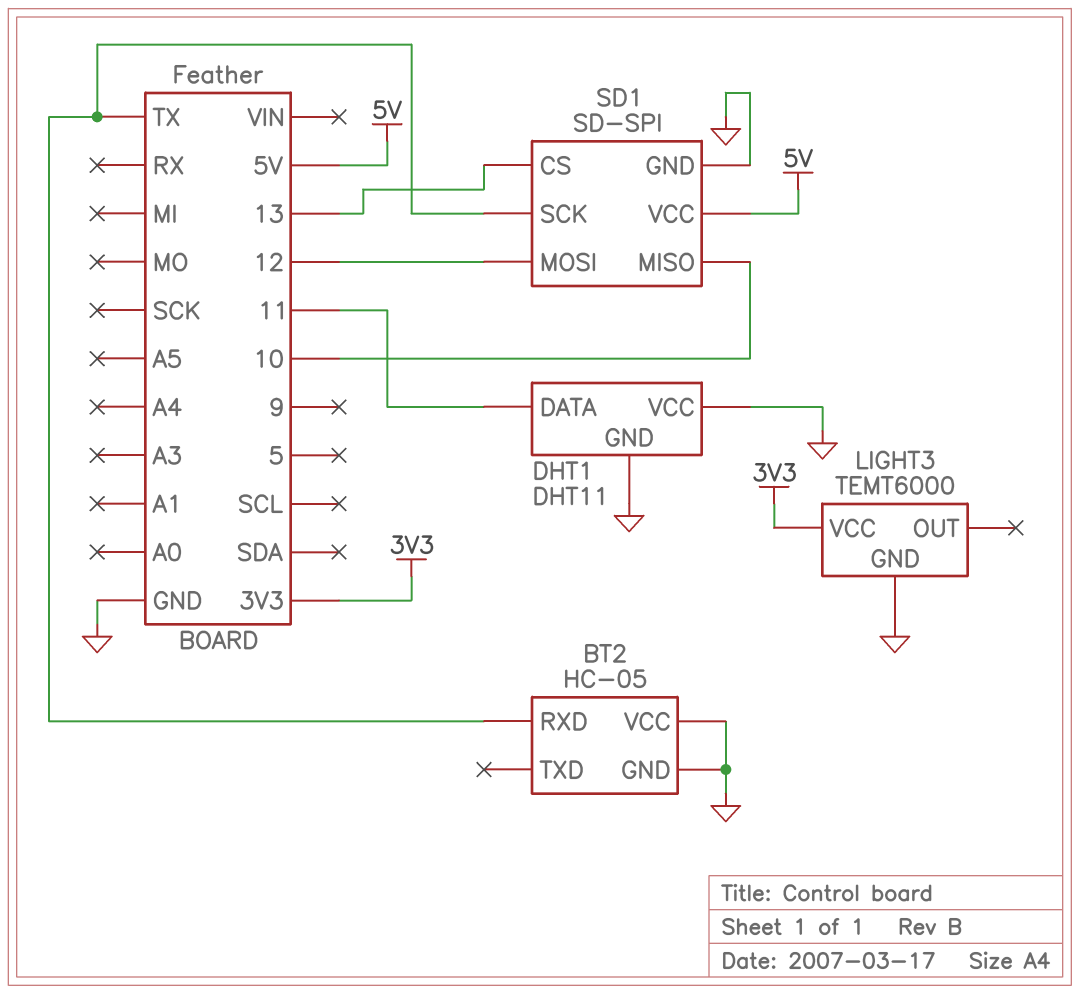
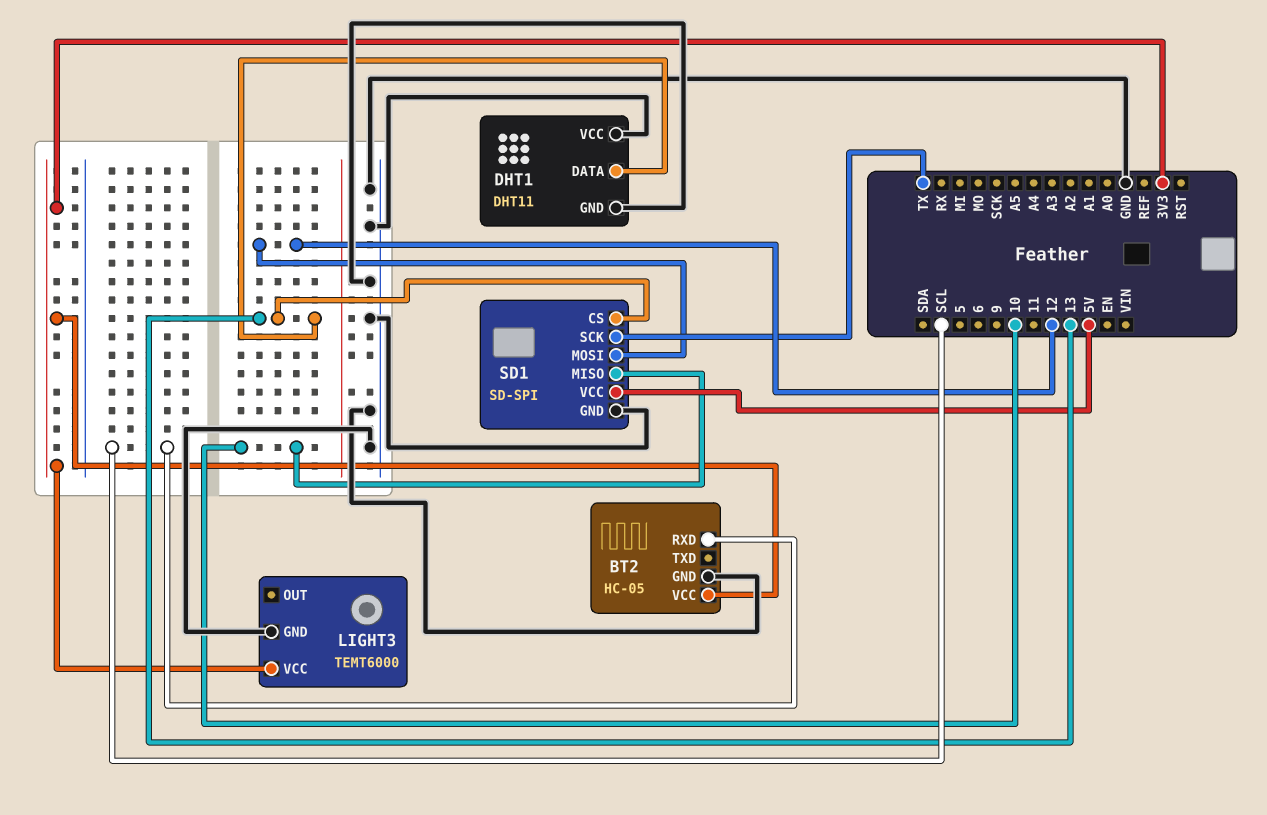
BT2 pin RXD: TX -> SCL
BT2 pin VCC: GND -> 3V3
DHT1 pin DATA: 11 -> 13

